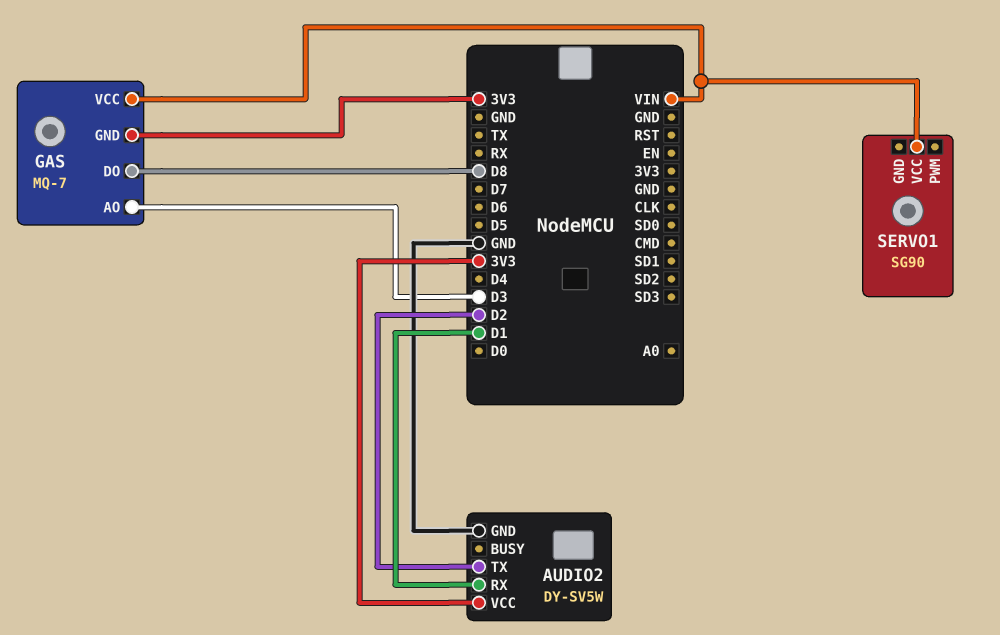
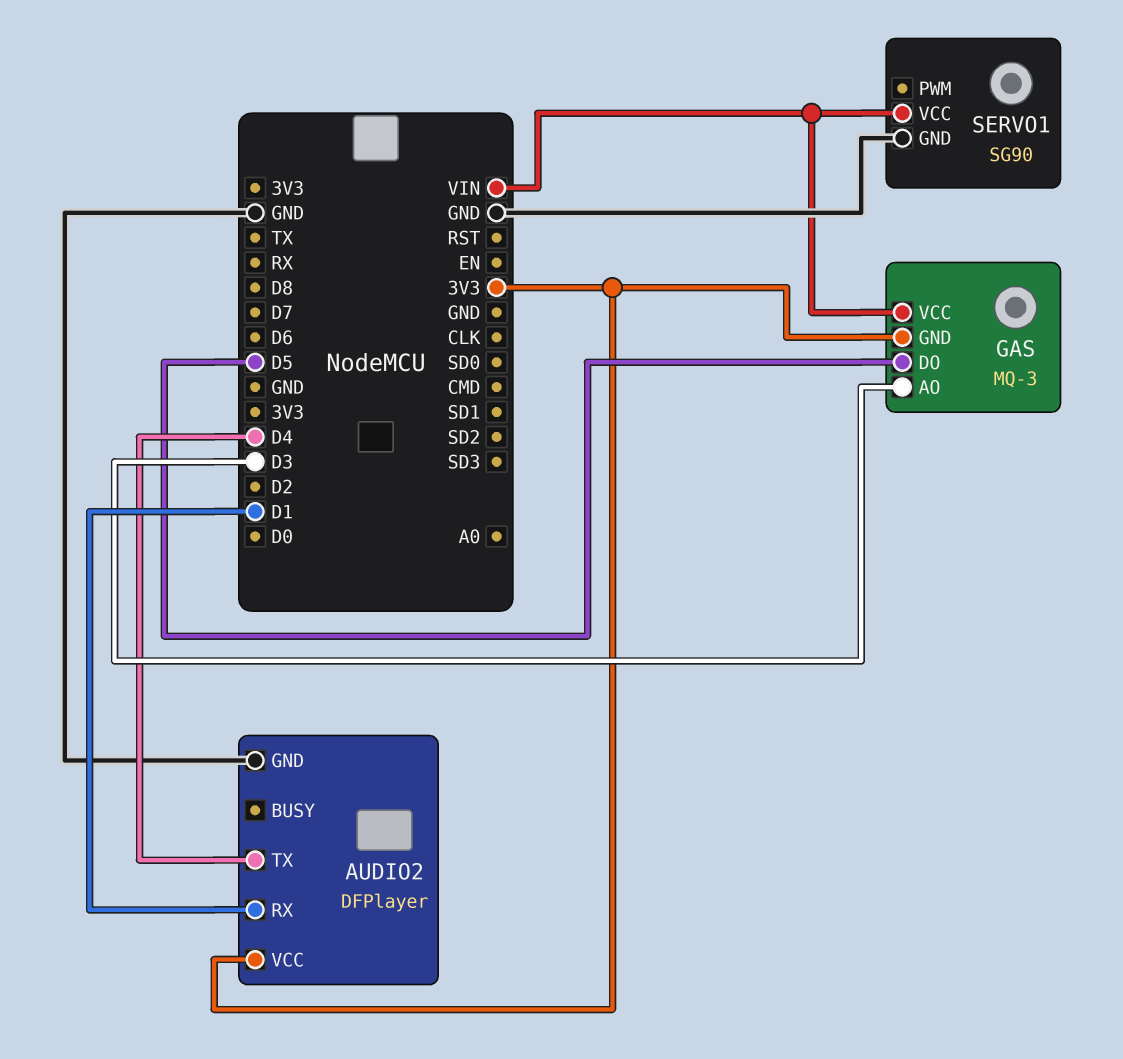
AUDIO2: DY-SV5W -> DFPlayer
AUDIO2 pin TX: D2 -> D4
GAS: MQ-7 -> MQ-3
GAS pin DO: D8 -> D5
SERVO1 pin GND: none -> GND

